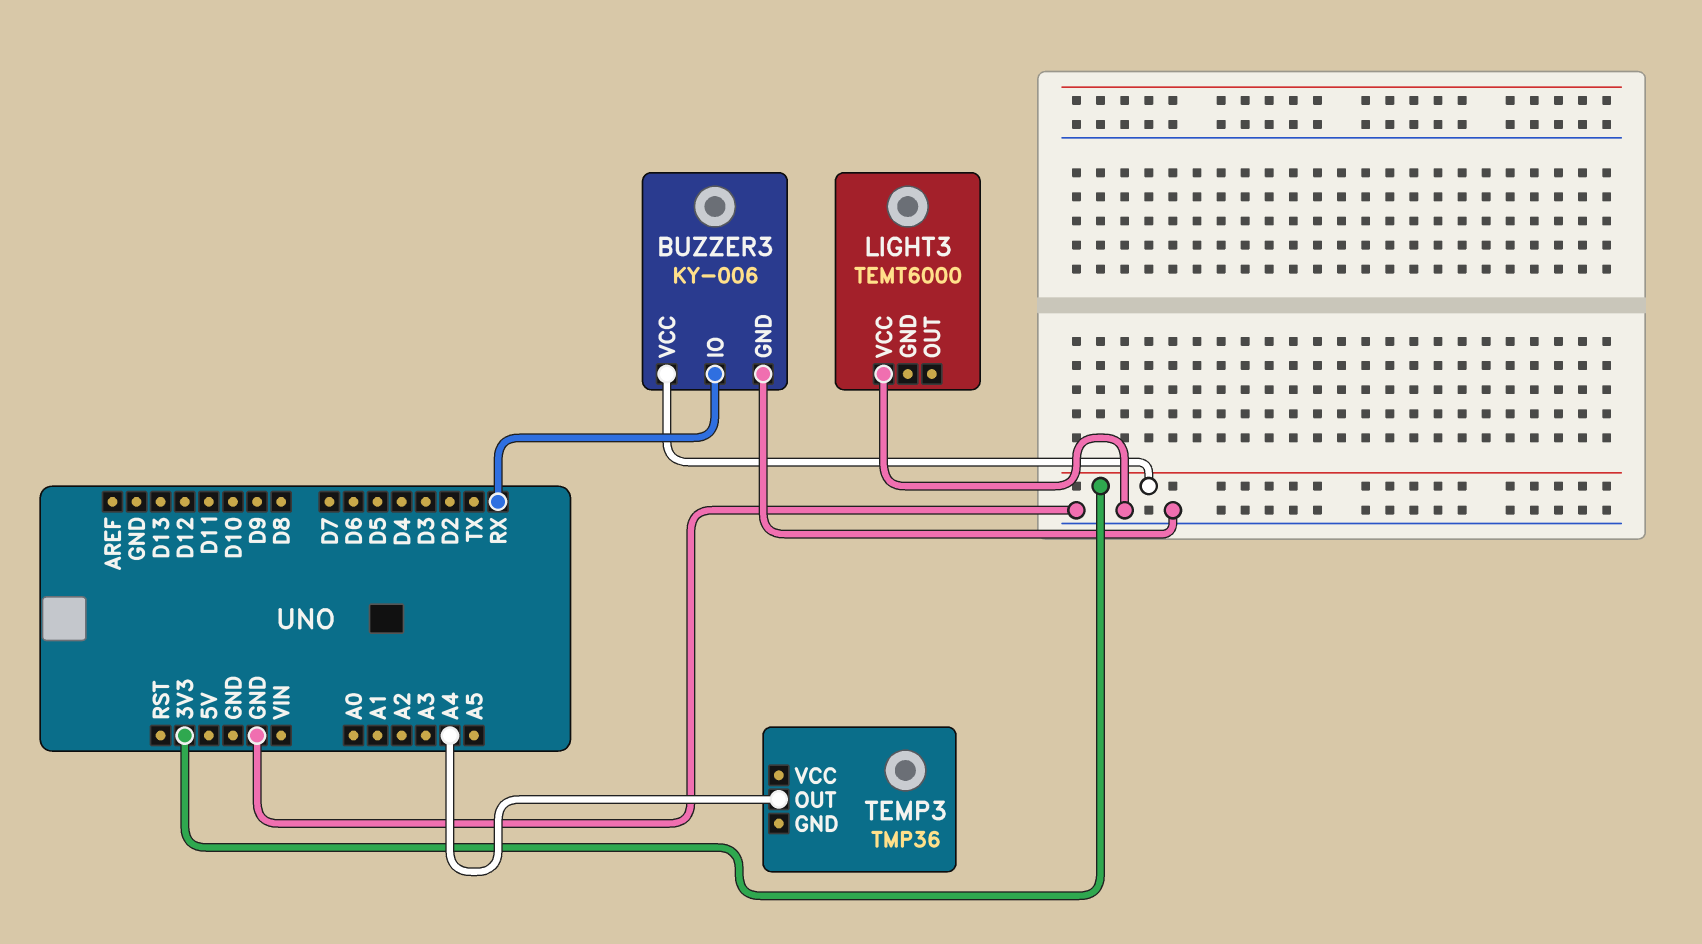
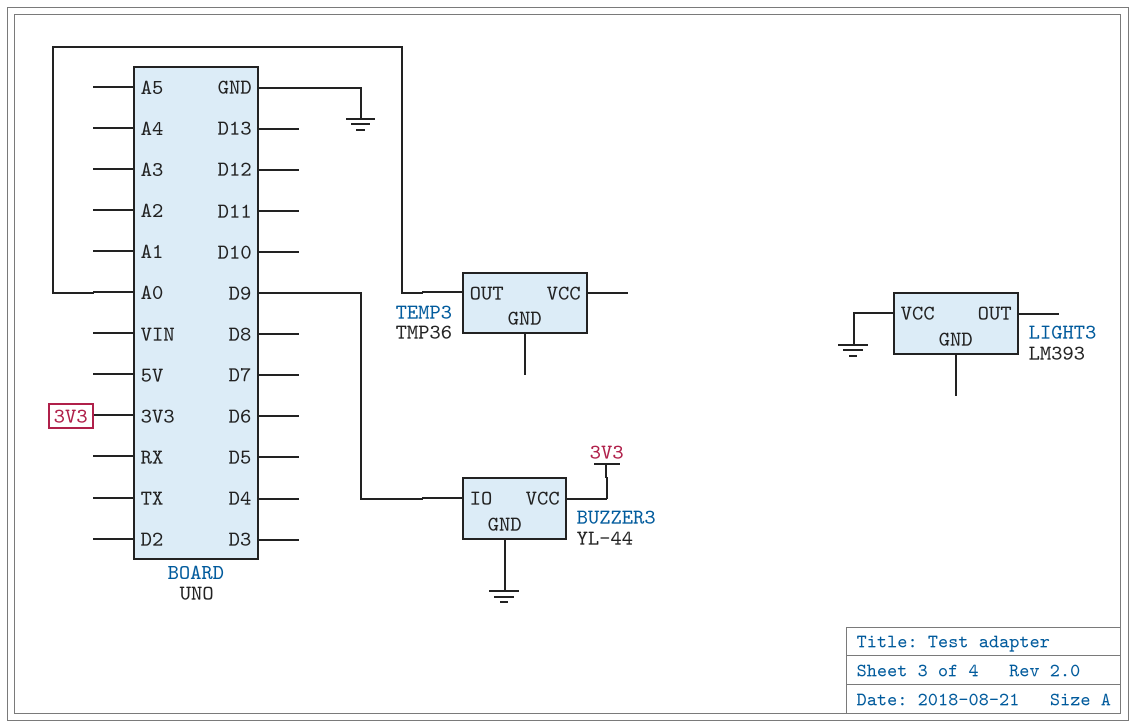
BUZZER3: KY-006 -> YL-44
BUZZER3 pin IO: RX -> D9
LIGHT3: TEMT6000 -> LM393
TEMP3 pin OUT: A4 -> A0

